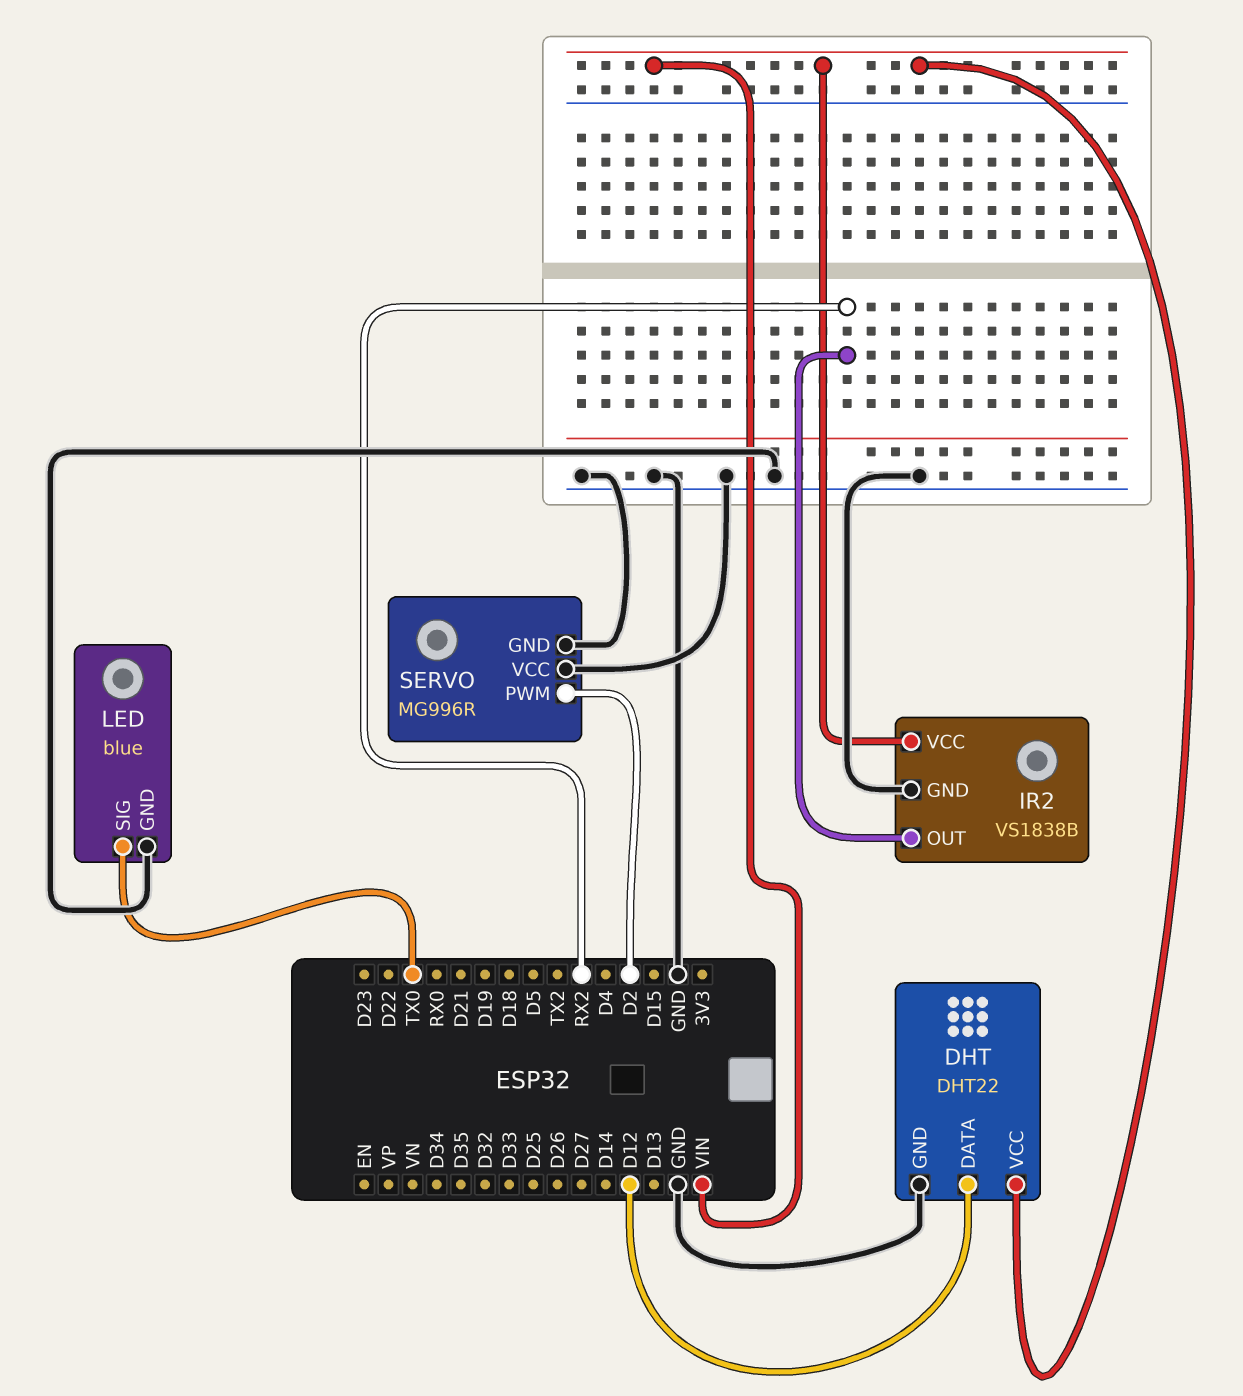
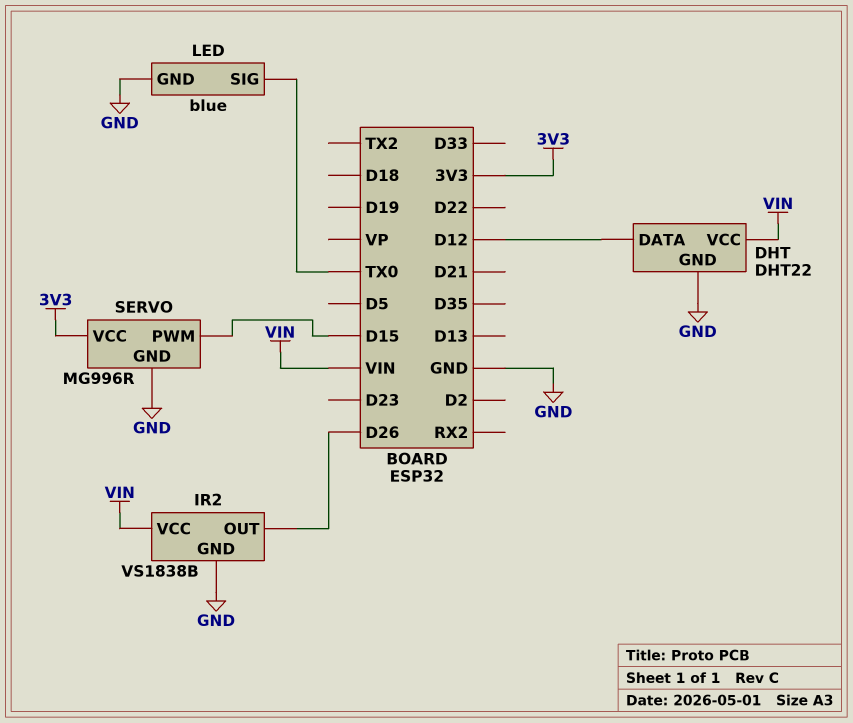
IR2 pin OUT: RX2 -> D26
SERVO pin PWM: D2 -> D15
SERVO pin VCC: GND -> 3V3

